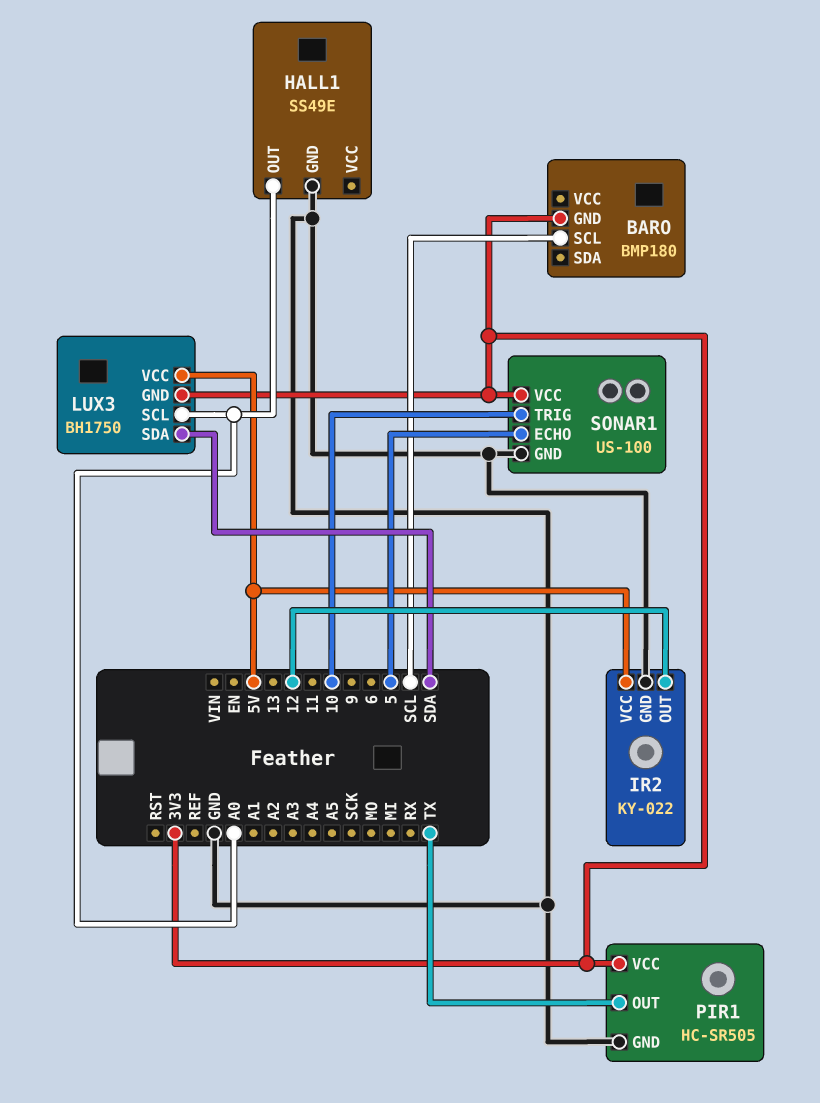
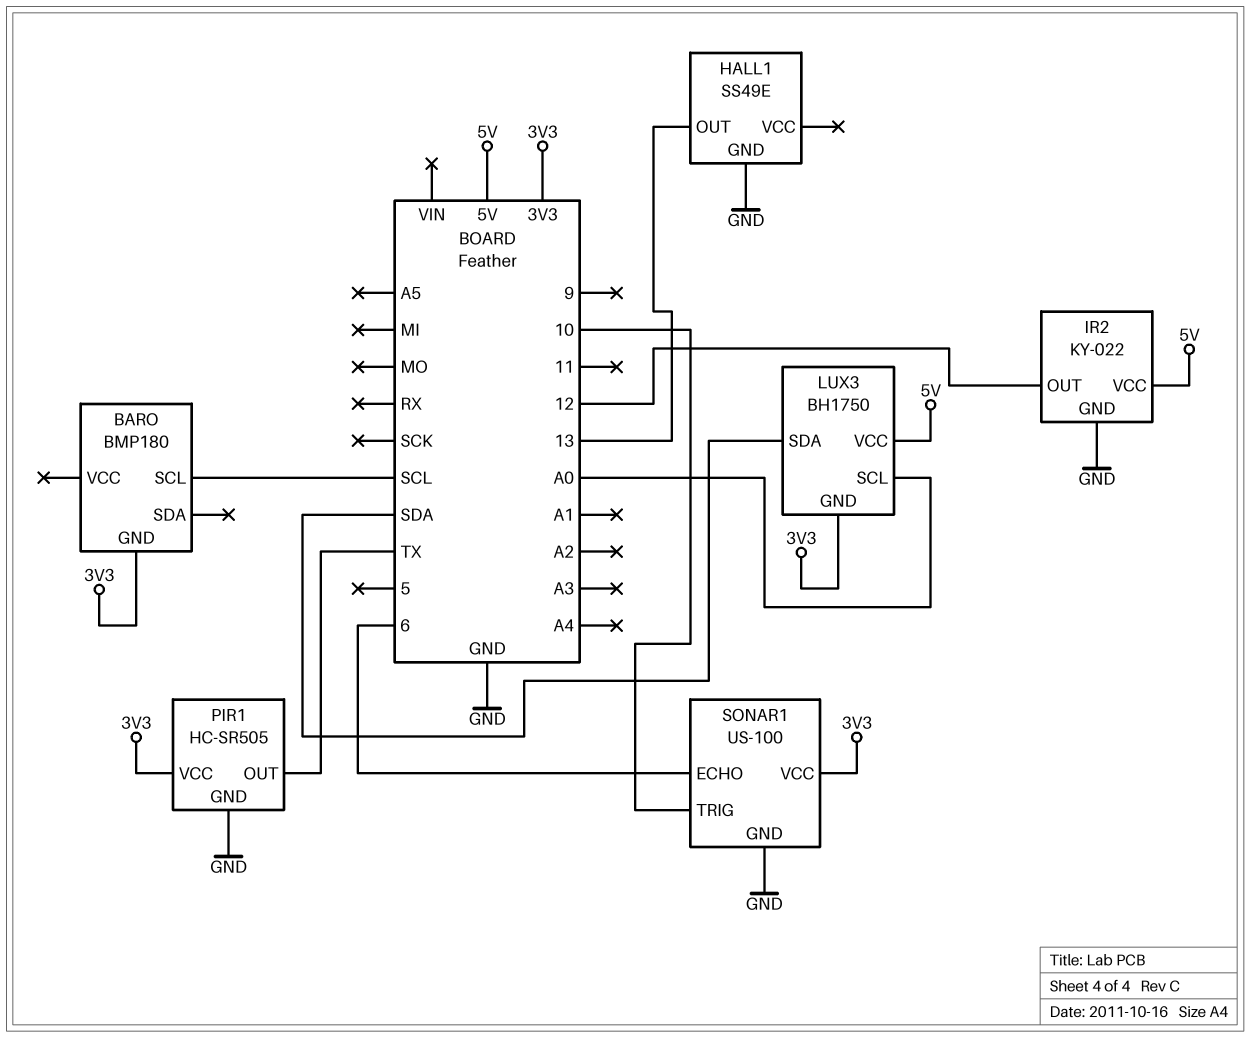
HALL1 pin OUT: A0 -> 13
SONAR1 pin ECHO: 5 -> 6

